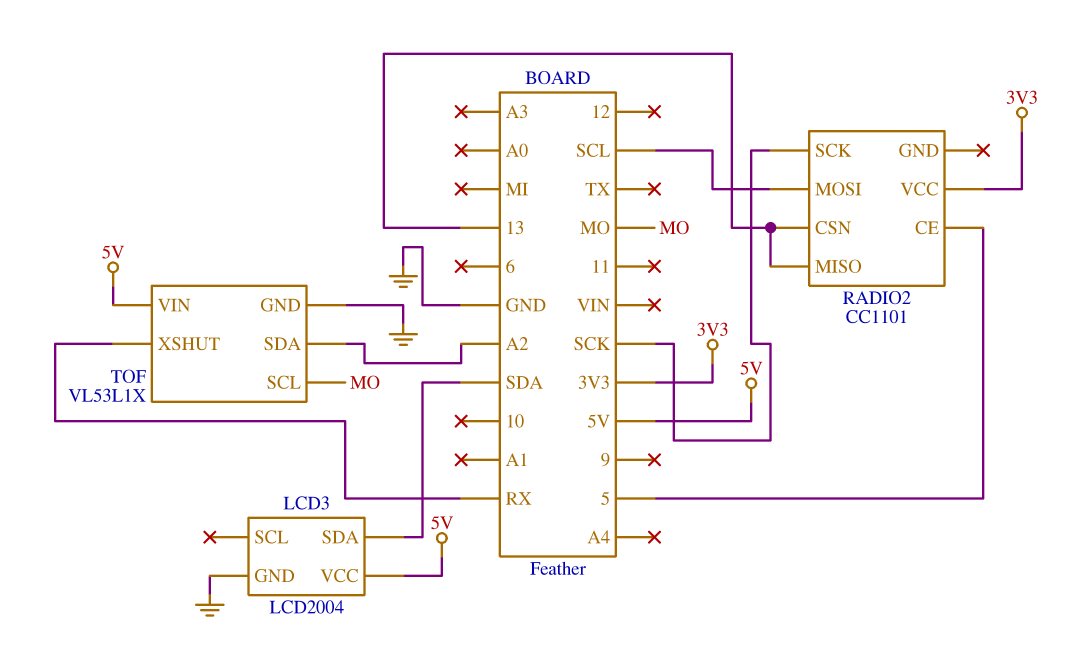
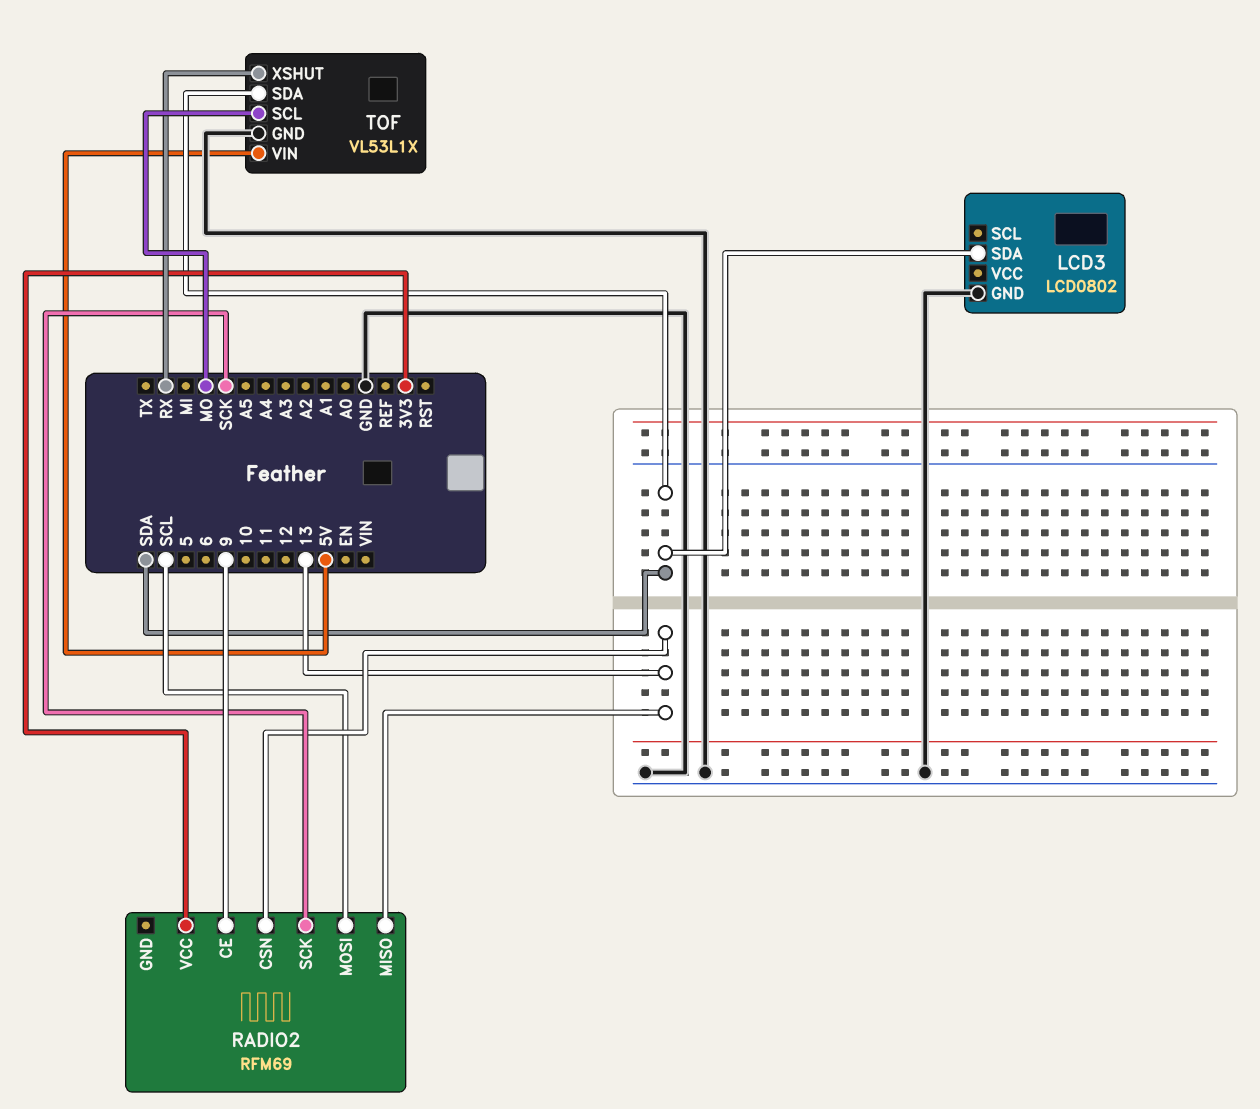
LCD3: LCD2004 -> LCD0802
LCD3 pin VCC: 5V -> none
RADIO2: CC1101 -> RFM69
RADIO2 pin CE: 5 -> 9
TOF pin SDA: A2 -> SDA

